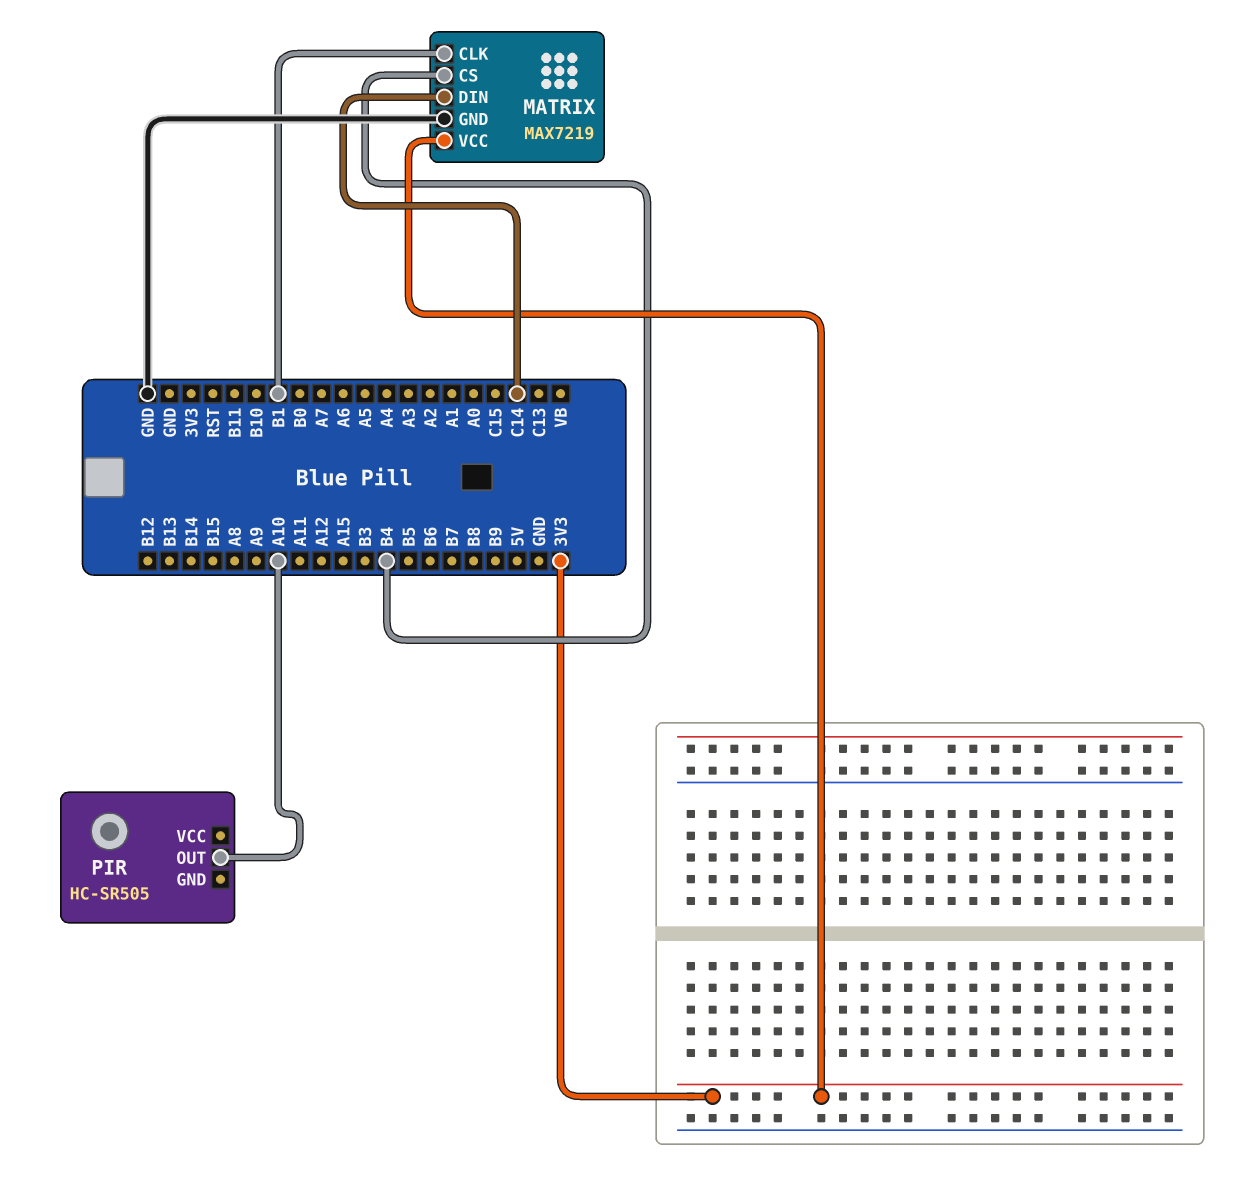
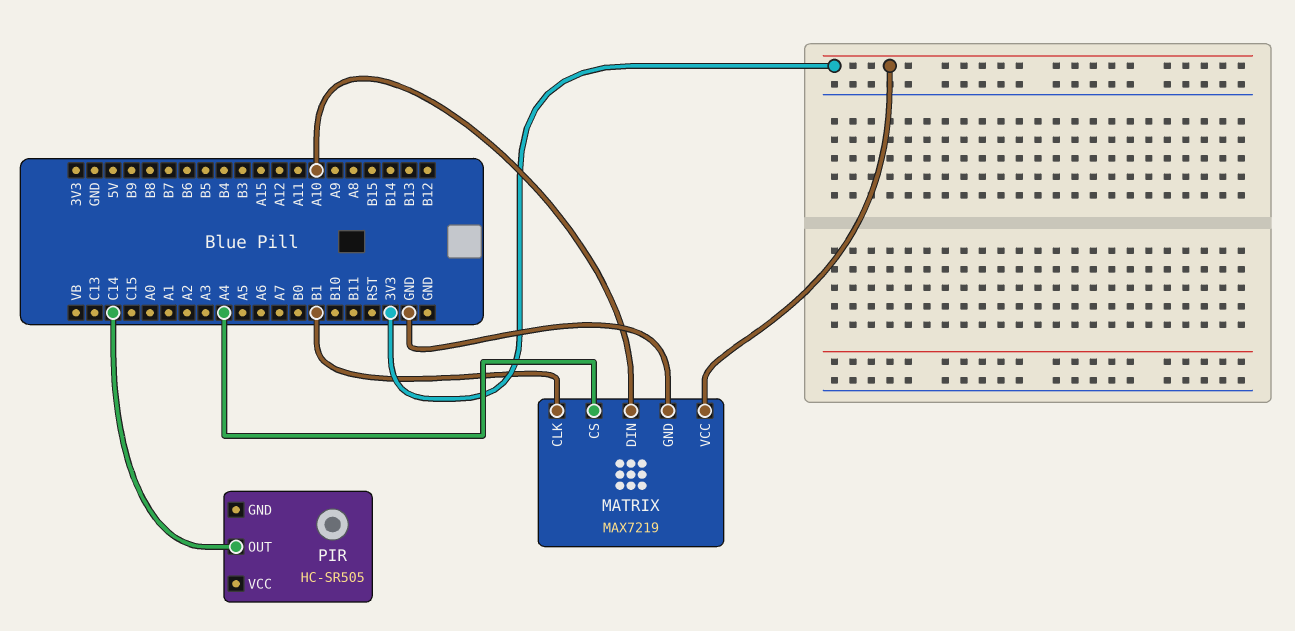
MATRIX pin CS: B4 -> A4
MATRIX pin DIN: C14 -> A10
PIR pin OUT: A10 -> C14

